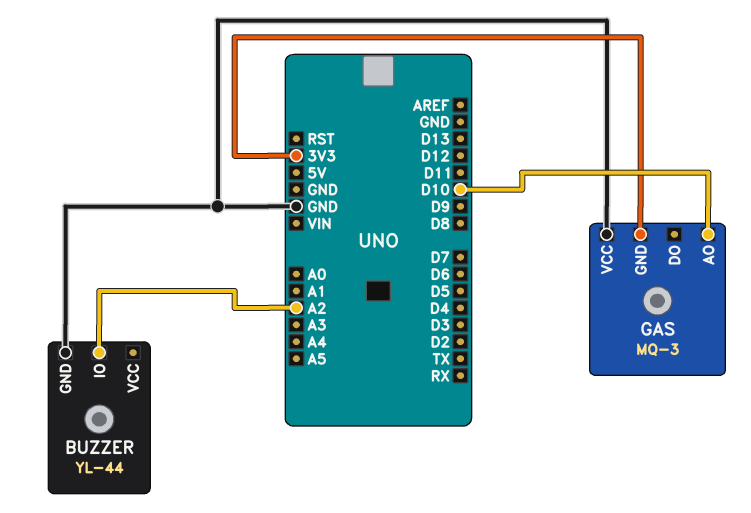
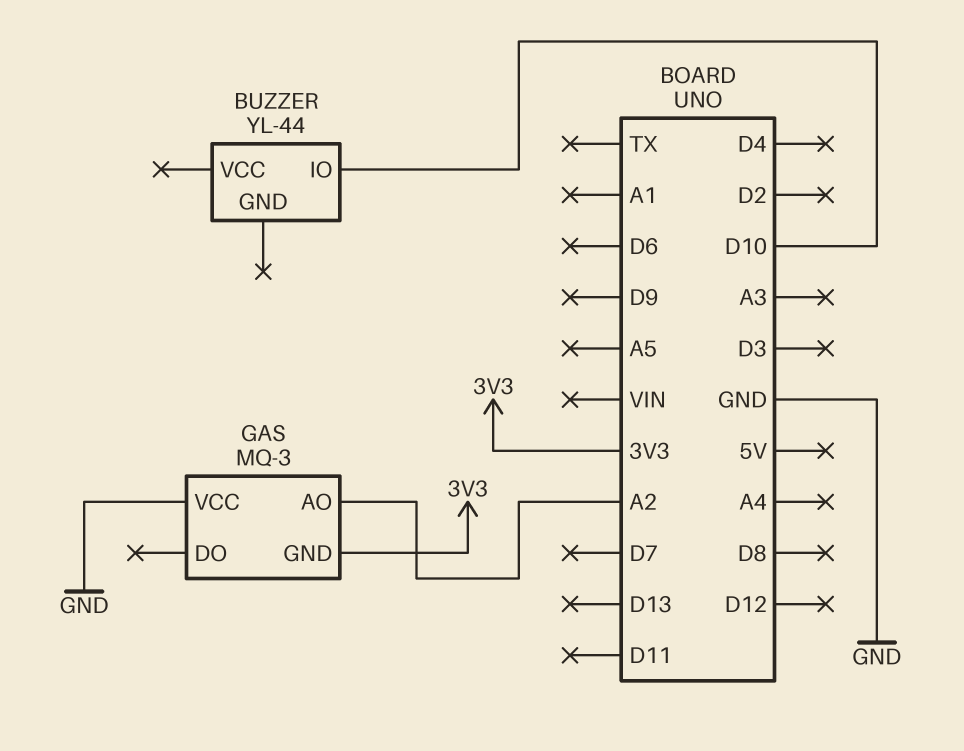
BUZZER pin GND: GND -> none
BUZZER pin IO: A2 -> D10
GAS pin AO: D10 -> A2

